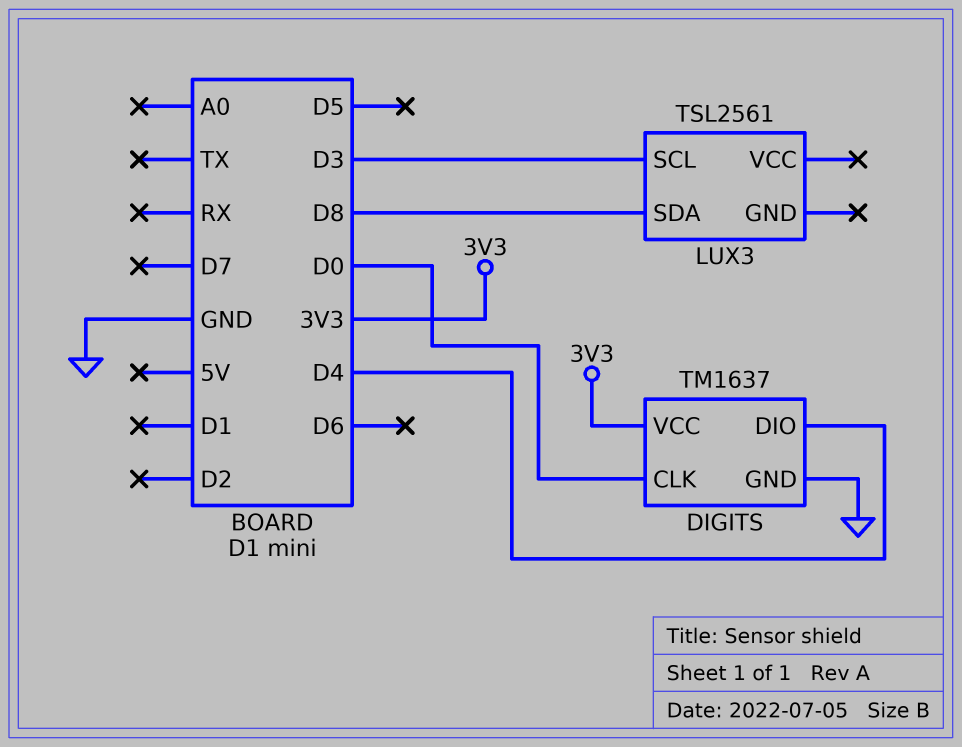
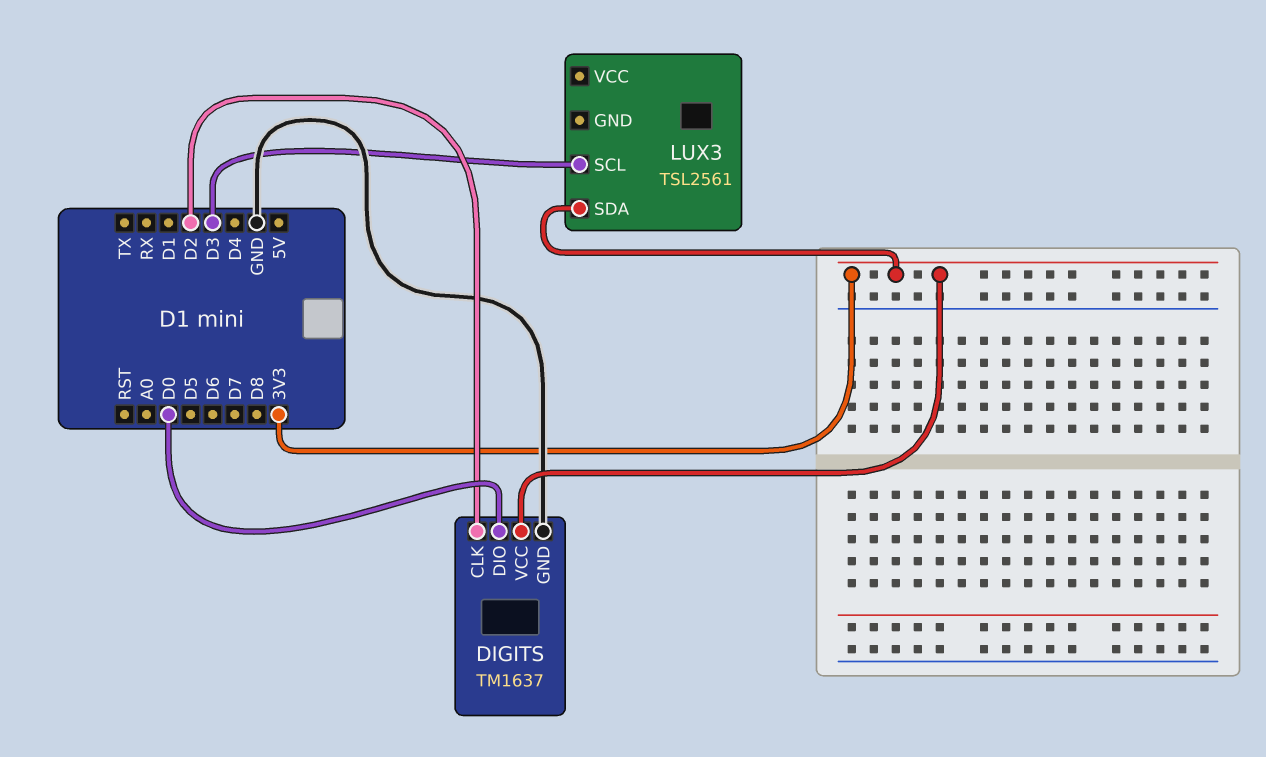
DIGITS pin CLK: D0 -> D2
DIGITS pin DIO: D4 -> D0
LUX3 pin SDA: D8 -> 3V3

